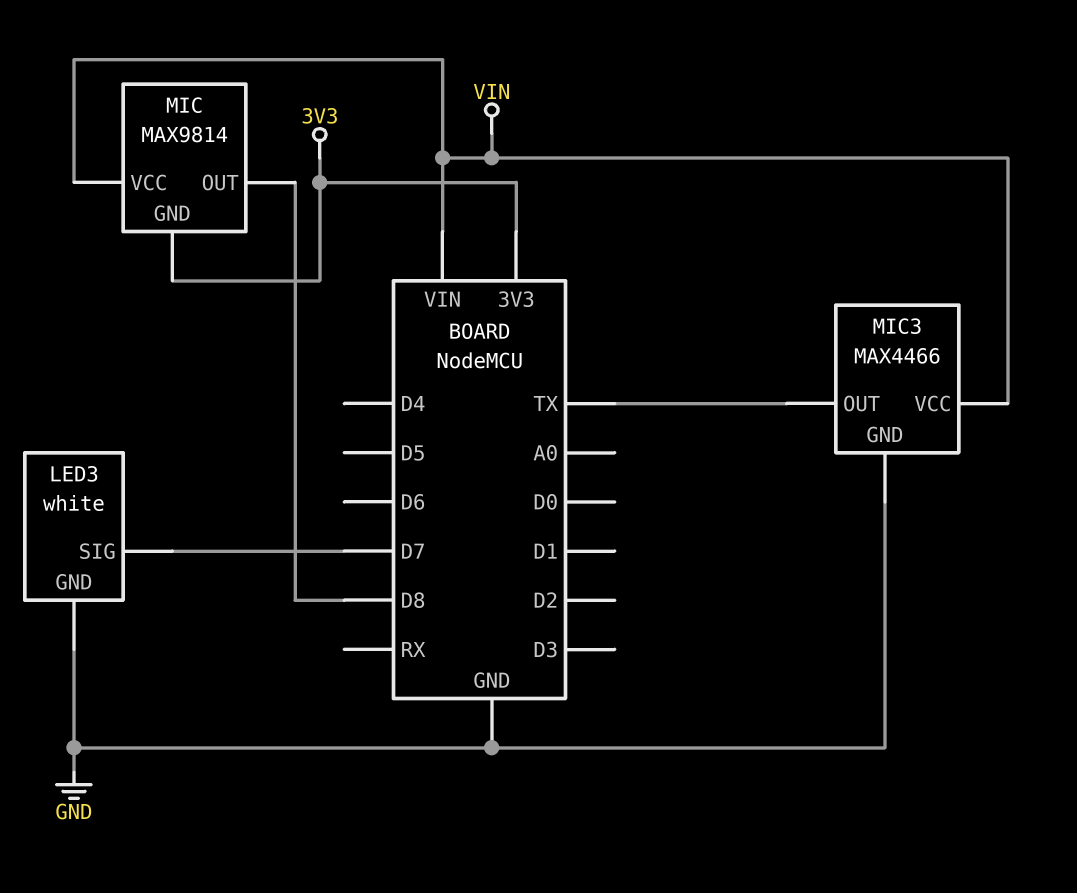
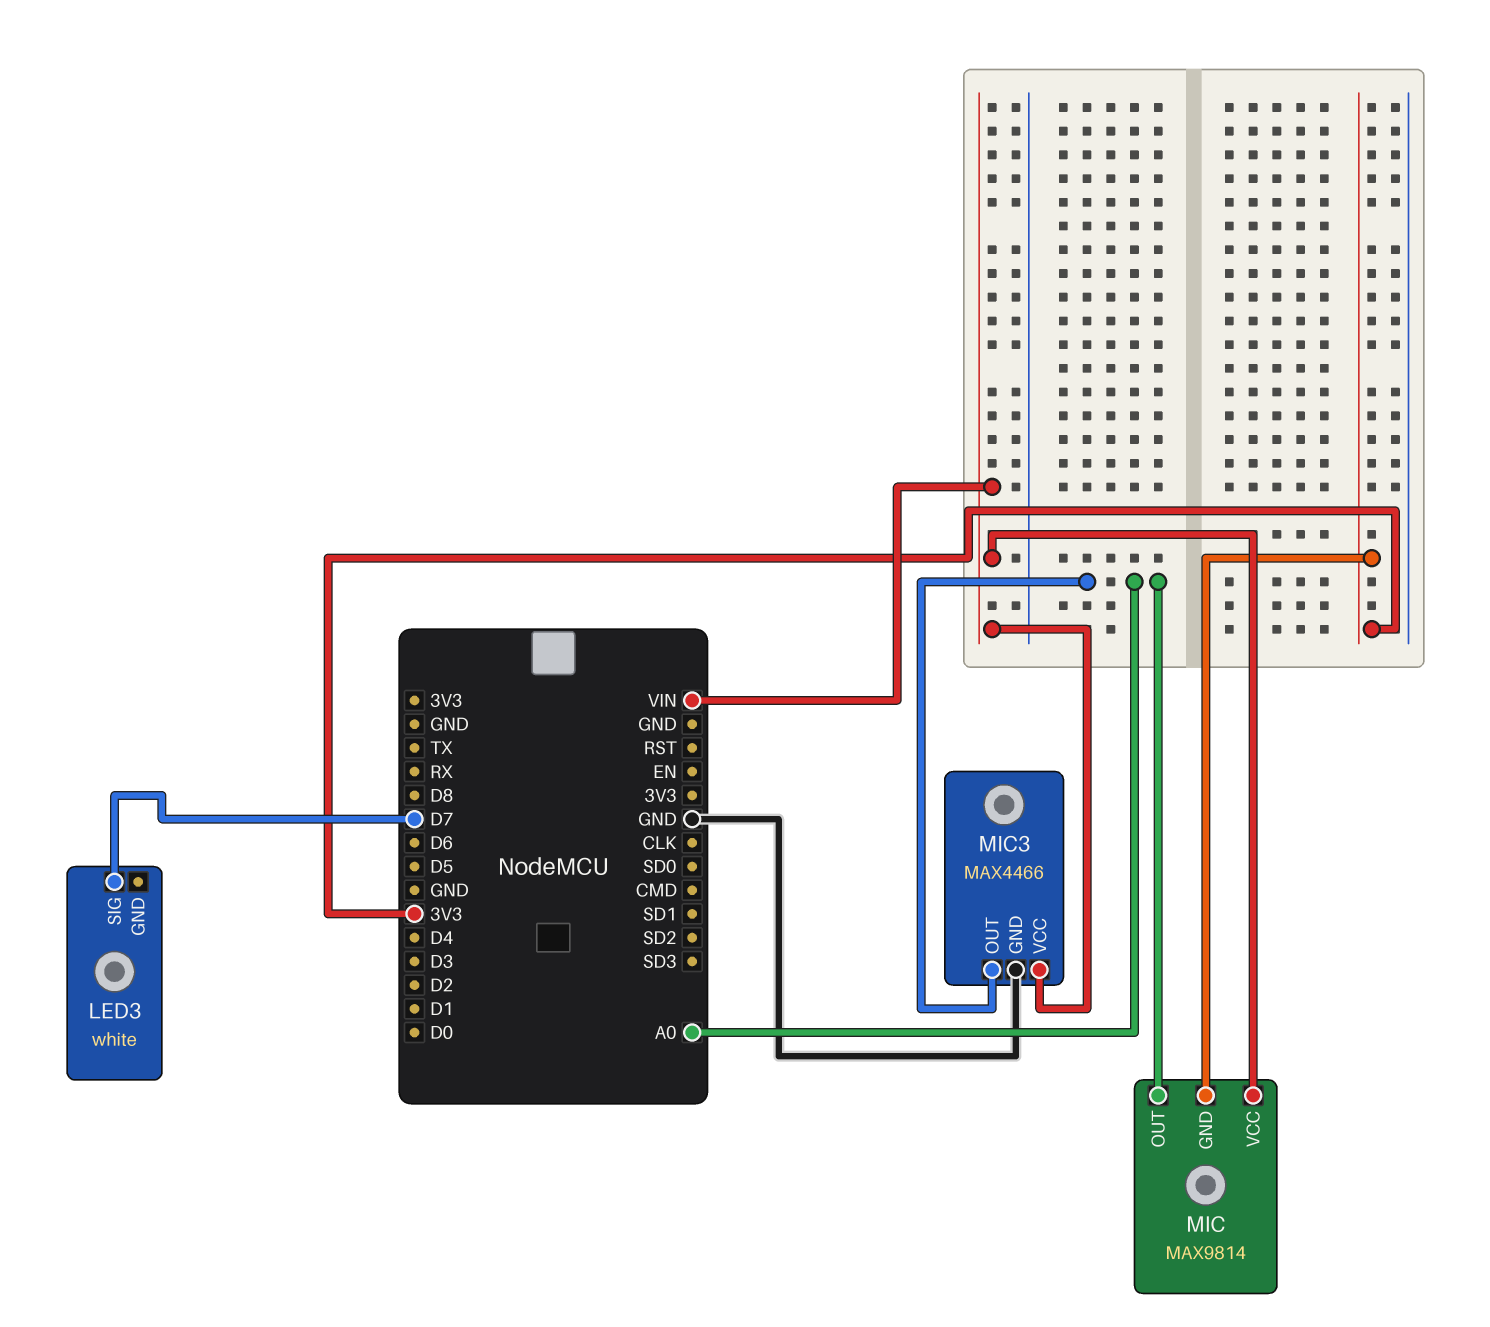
LED3 pin GND: GND -> none
MIC pin OUT: D8 -> A0
MIC3 pin OUT: TX -> A0

